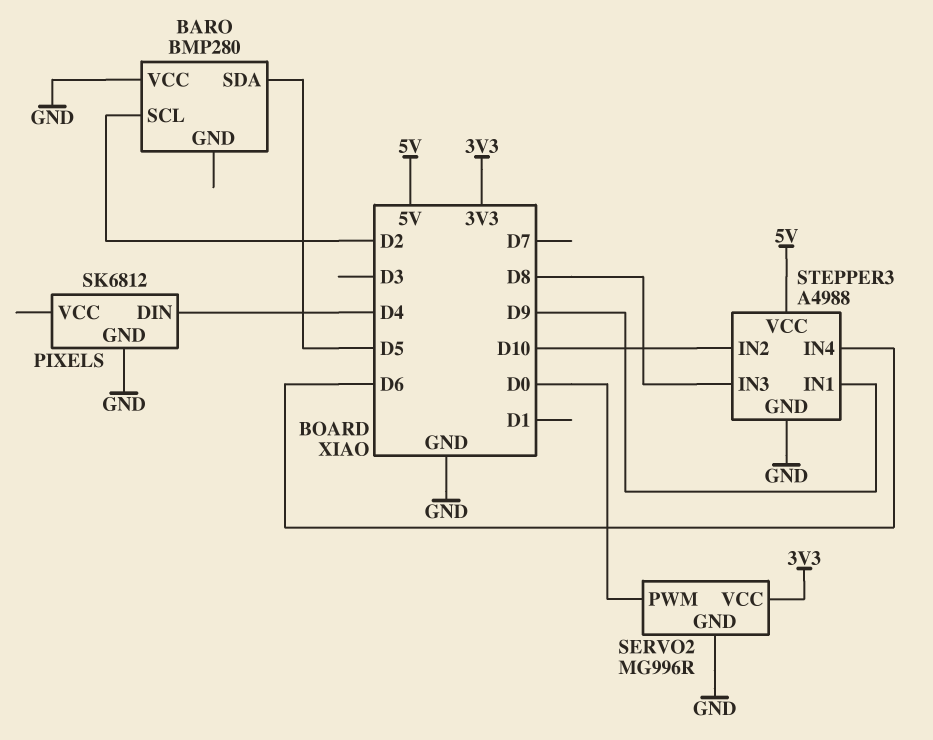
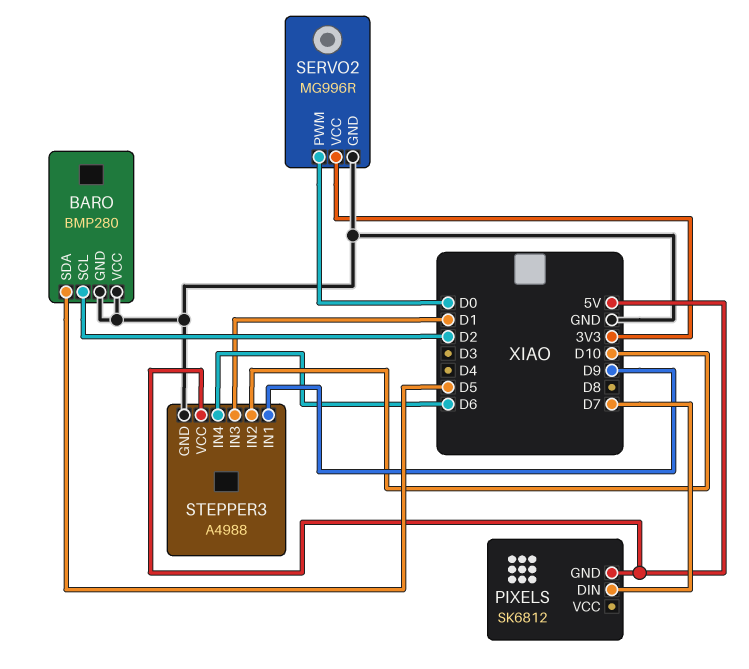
BARO pin GND: none -> GND
PIXELS pin DIN: D4 -> D7
PIXELS pin GND: GND -> 5V
STEPPER3 pin IN3: D8 -> D1

